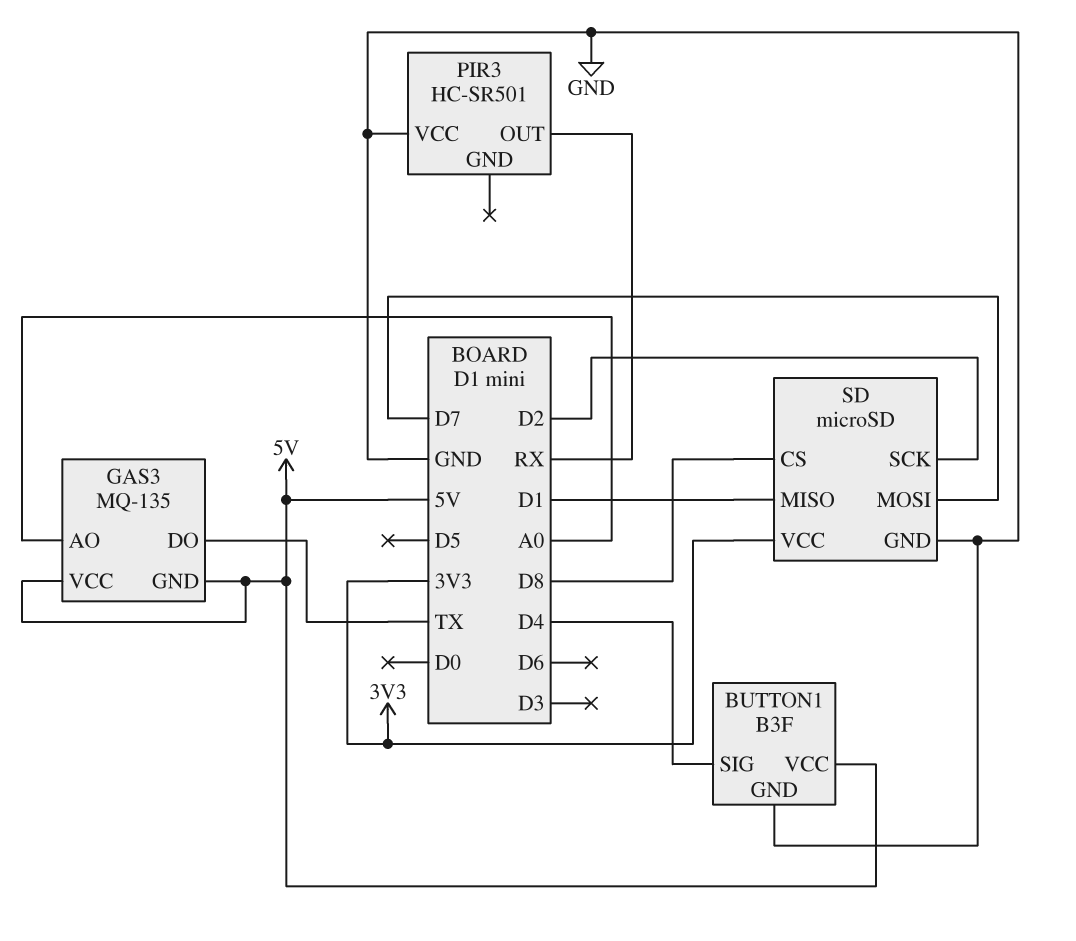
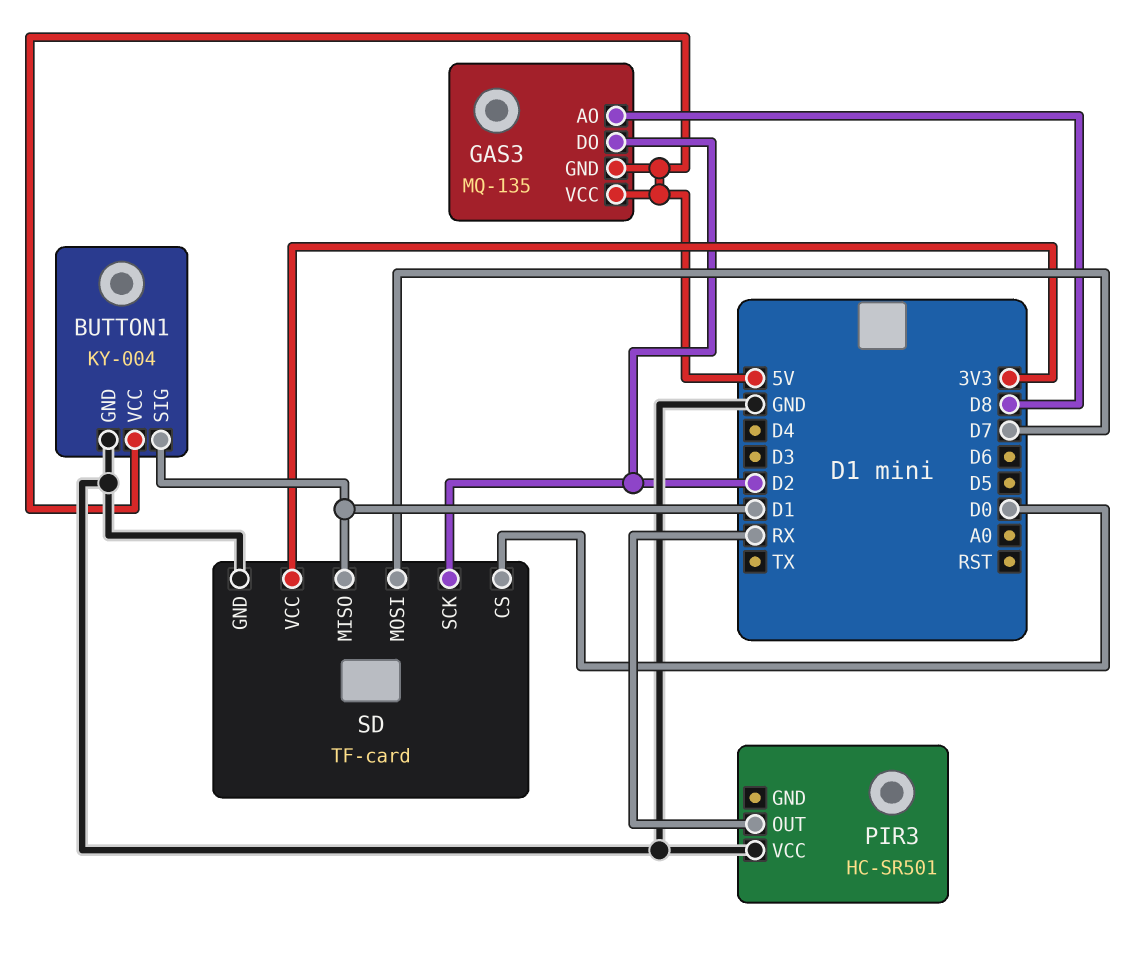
BUTTON1: B3F -> KY-004
BUTTON1 pin SIG: D4 -> D1
GAS3 pin AO: A0 -> D8
GAS3 pin DO: TX -> D2
SD: microSD -> TF-card
SD pin CS: D8 -> D0

